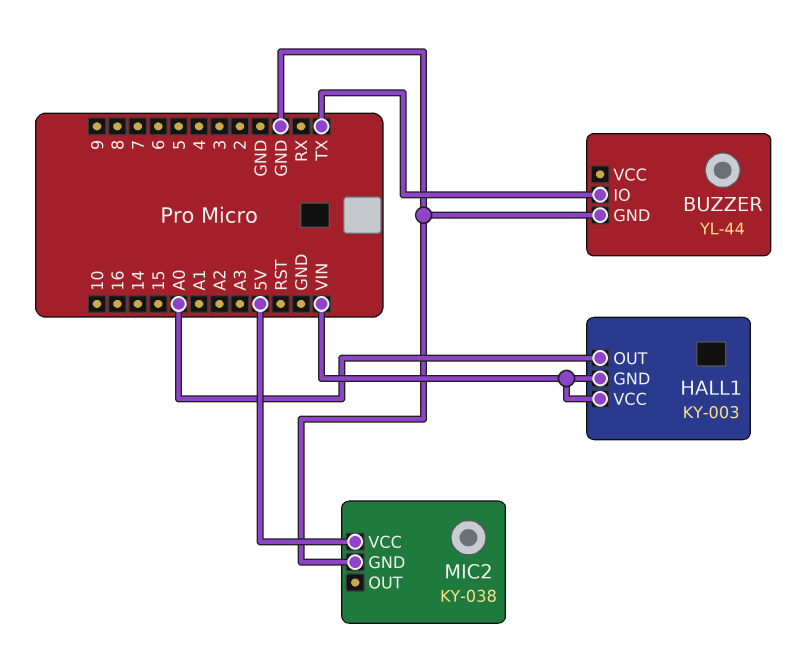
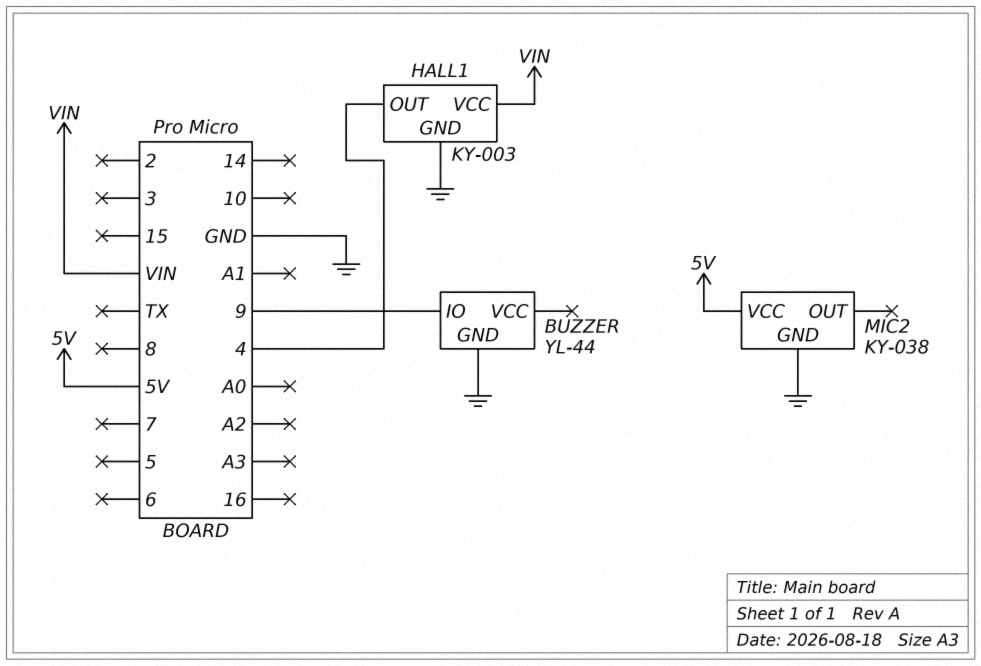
BUZZER pin IO: TX -> 9
HALL1 pin GND: VIN -> GND
HALL1 pin OUT: A0 -> 4

